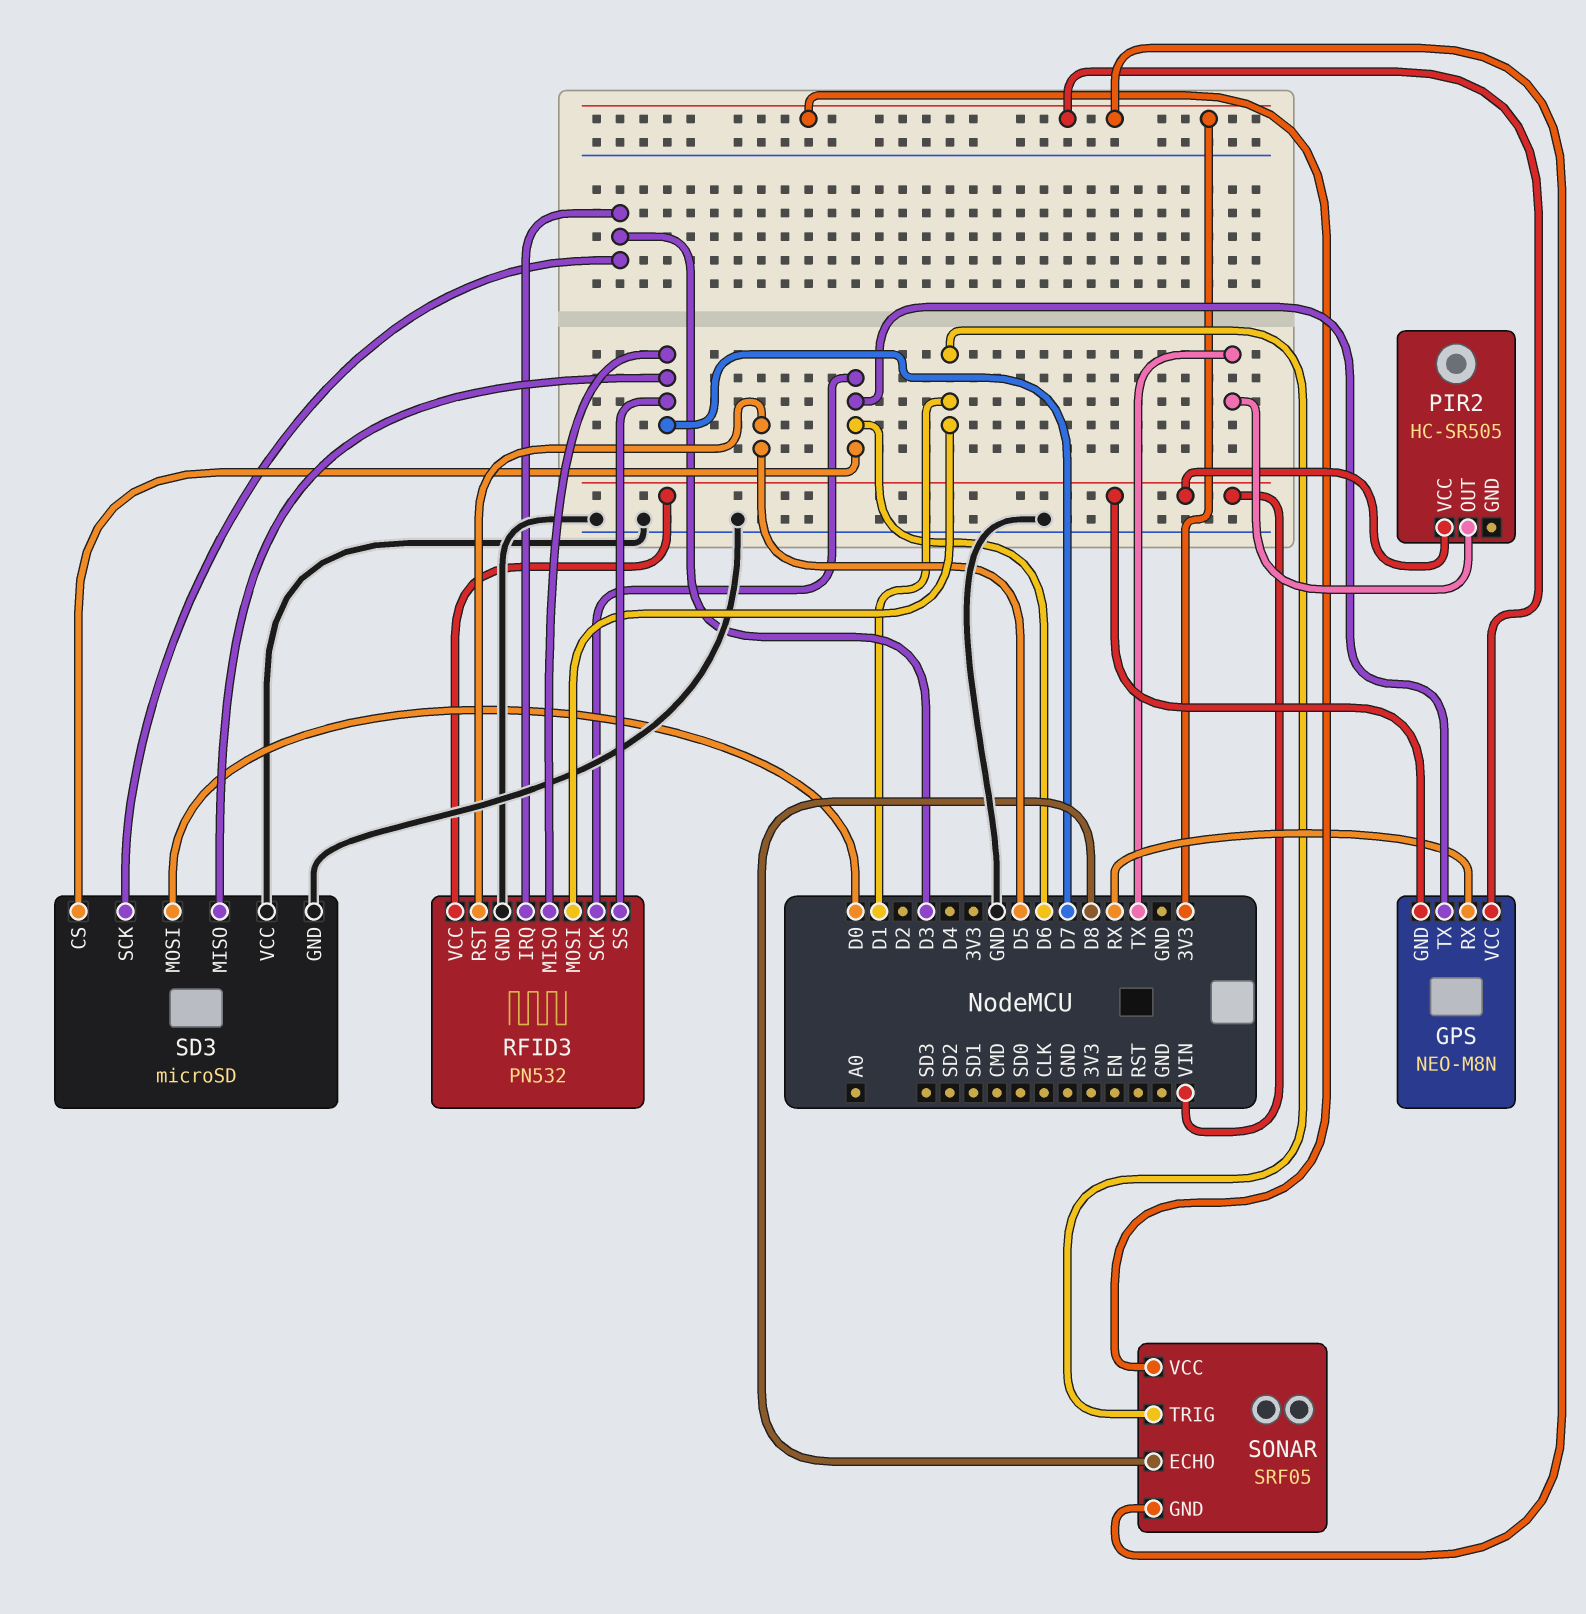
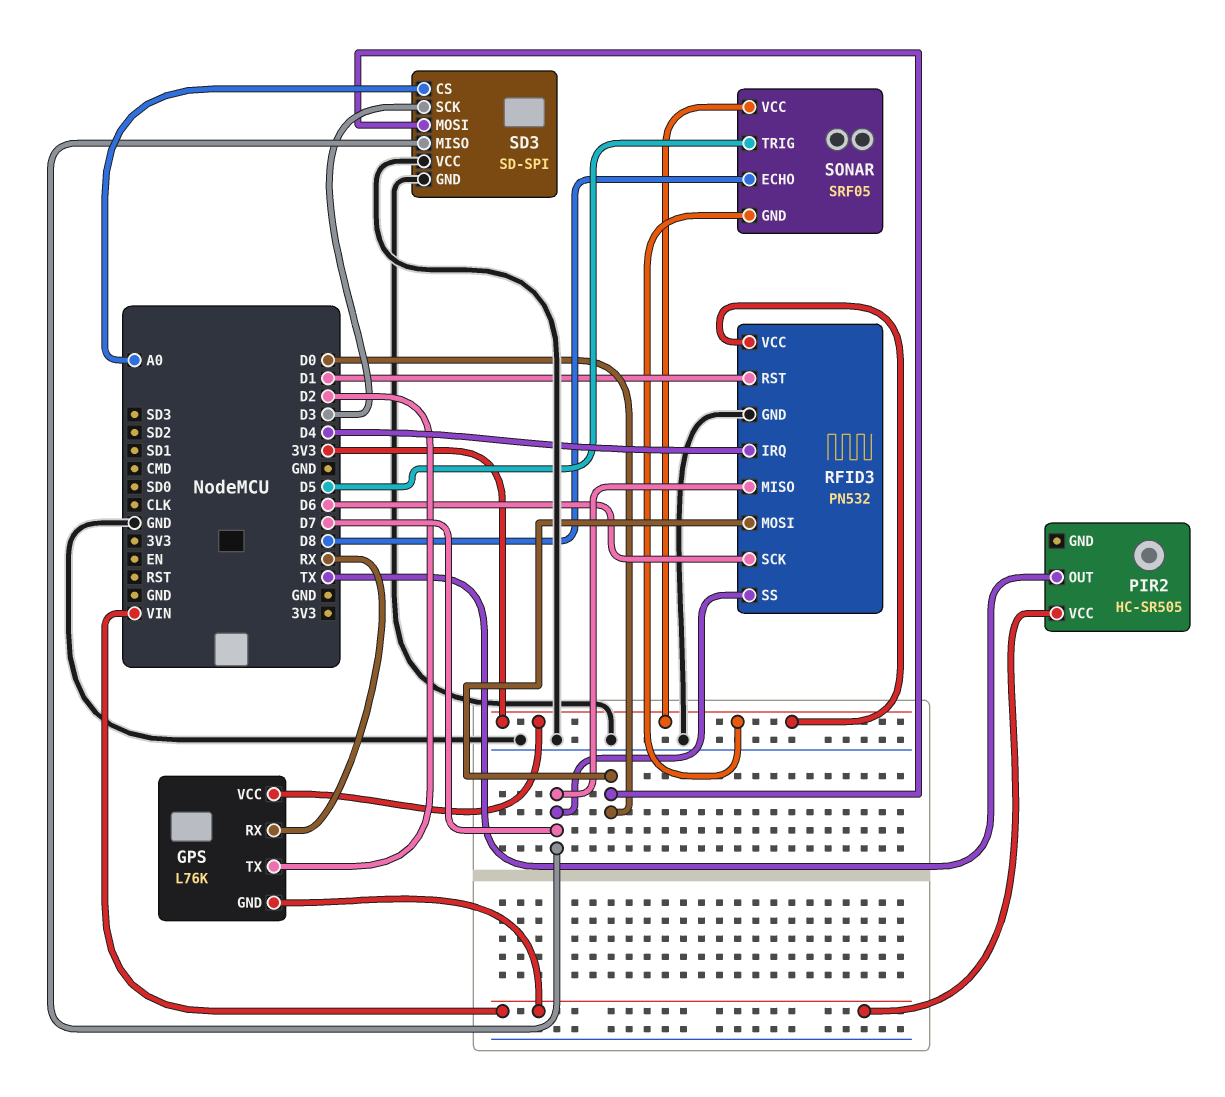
GPS: NEO-M8N -> L76K
GPS pin TX: D6 -> D2
RFID3 pin IRQ: D3 -> D4
RFID3 pin MOSI: D1 -> D0
RFID3 pin RST: D5 -> D1
RFID3 pin VCC: VIN -> 3V3
SD3: microSD -> SD-SPI
SD3 pin CS: D6 -> A0
SONAR pin TRIG: D1 -> D5

